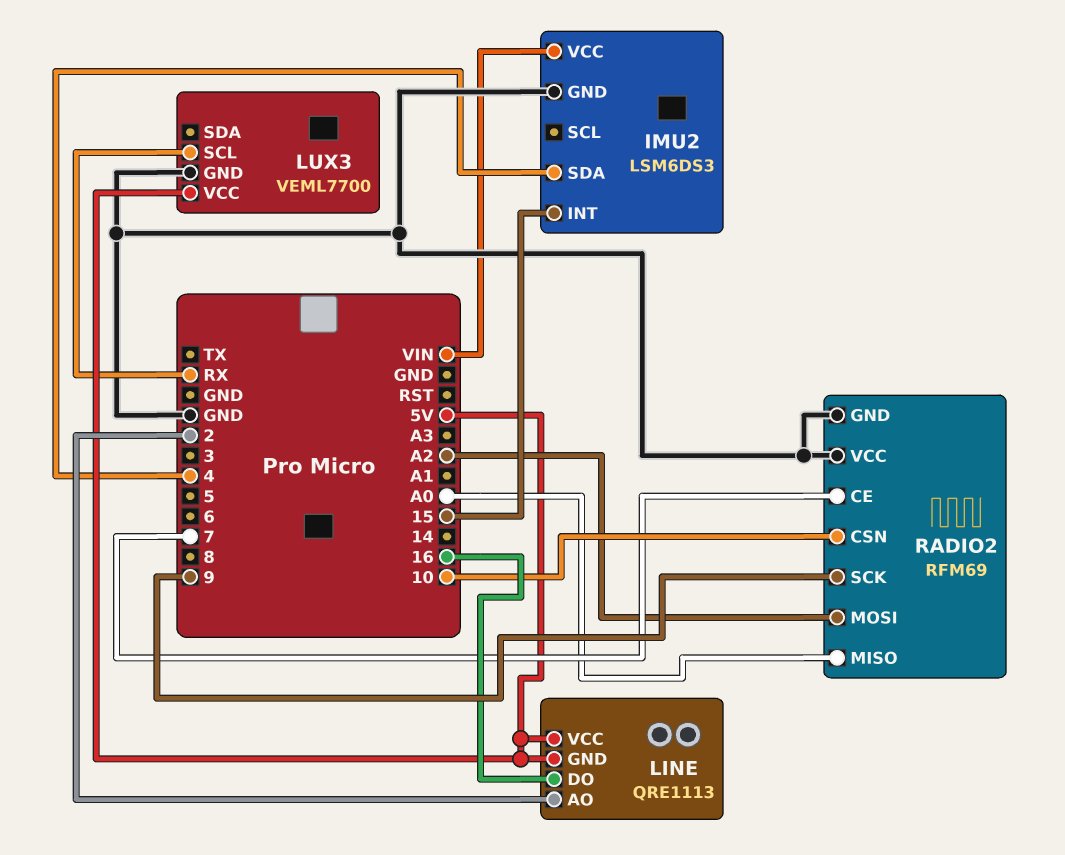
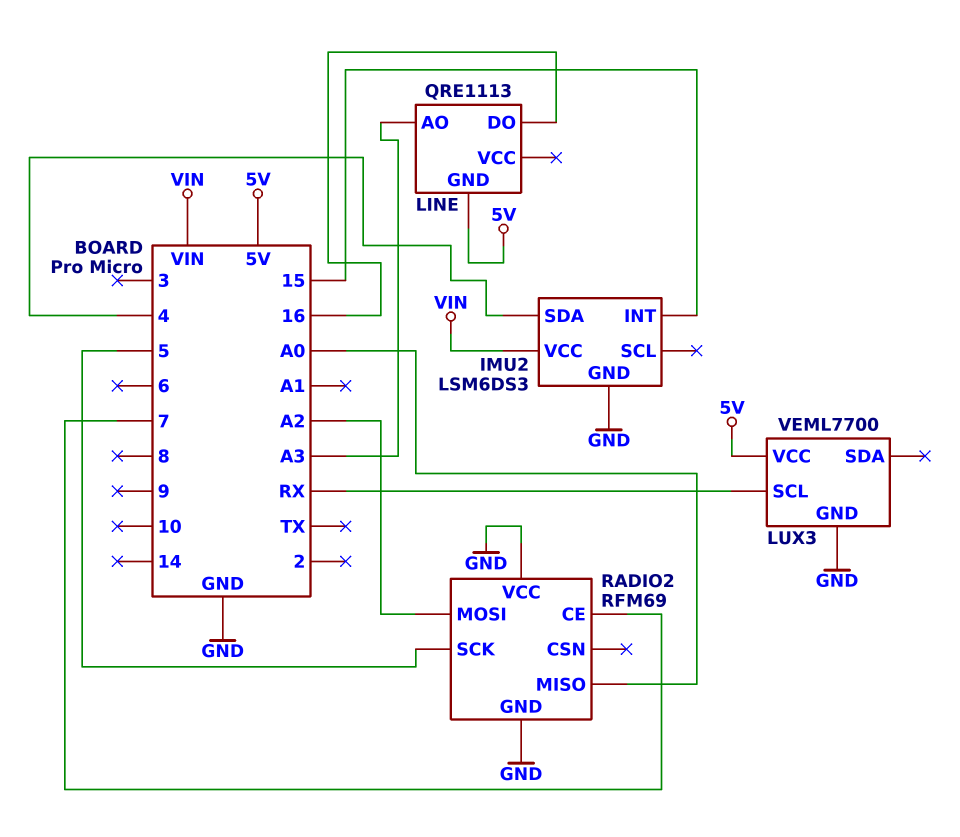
LINE pin AO: 2 -> A3
LINE pin VCC: 5V -> none
RADIO2 pin CSN: 10 -> none
RADIO2 pin SCK: 9 -> 5

